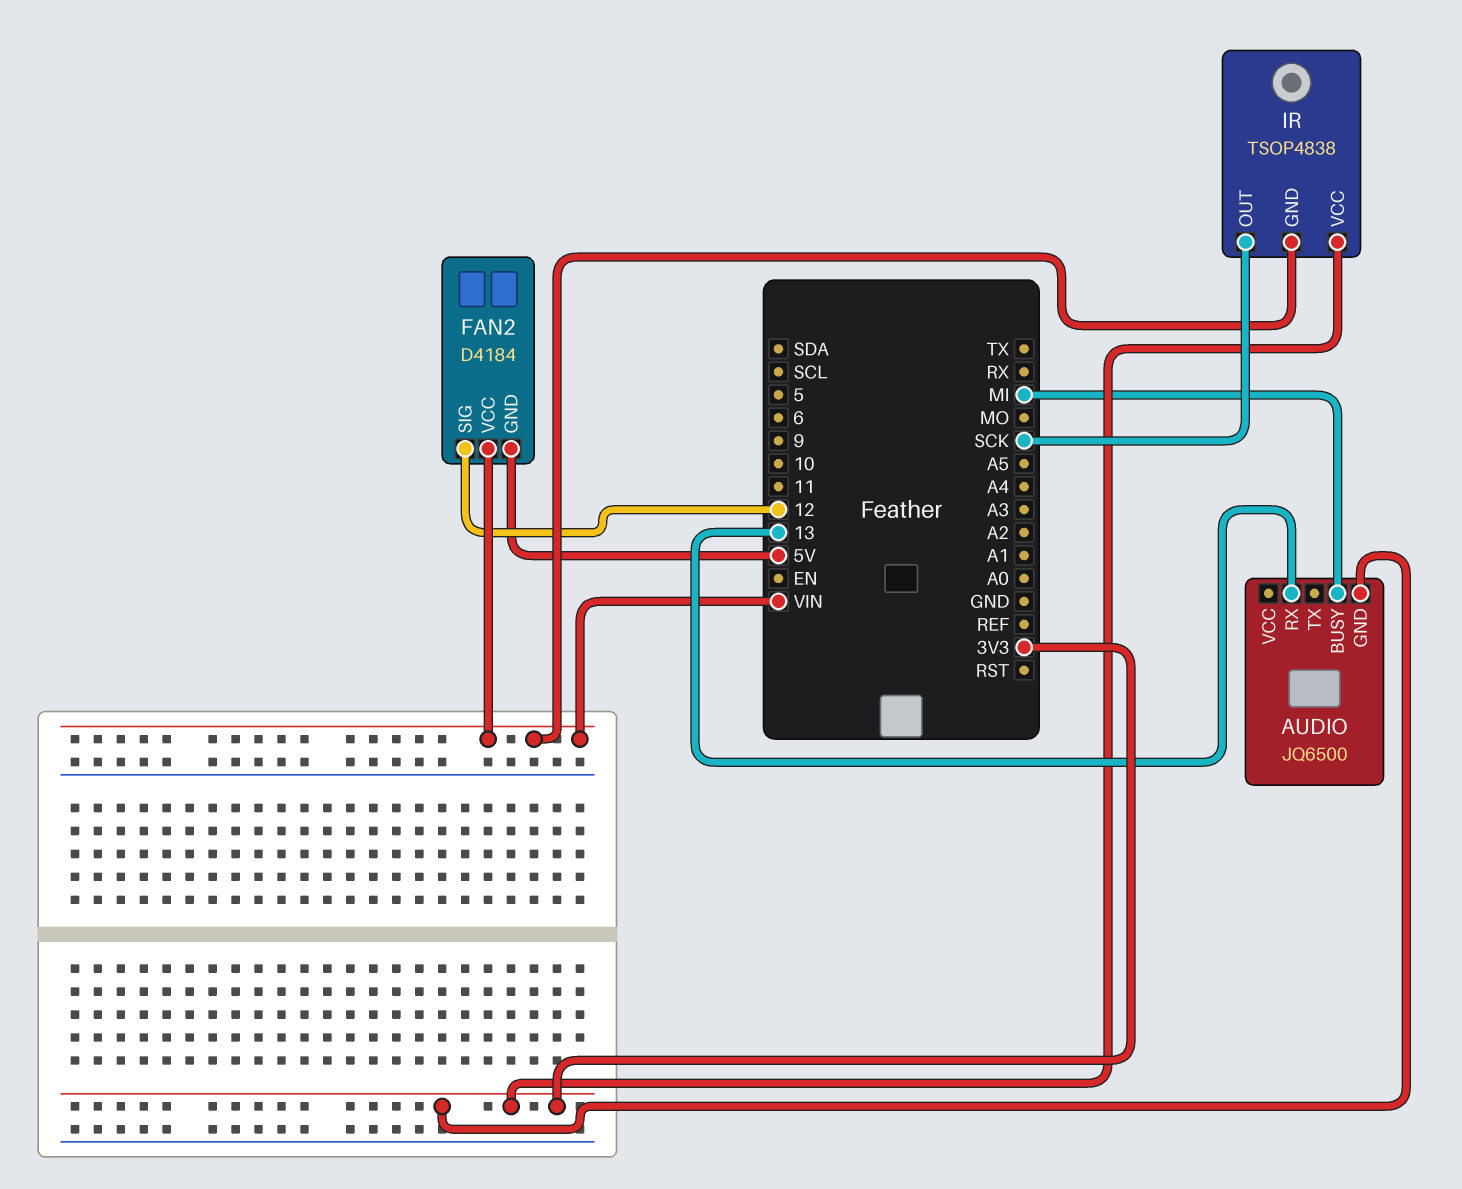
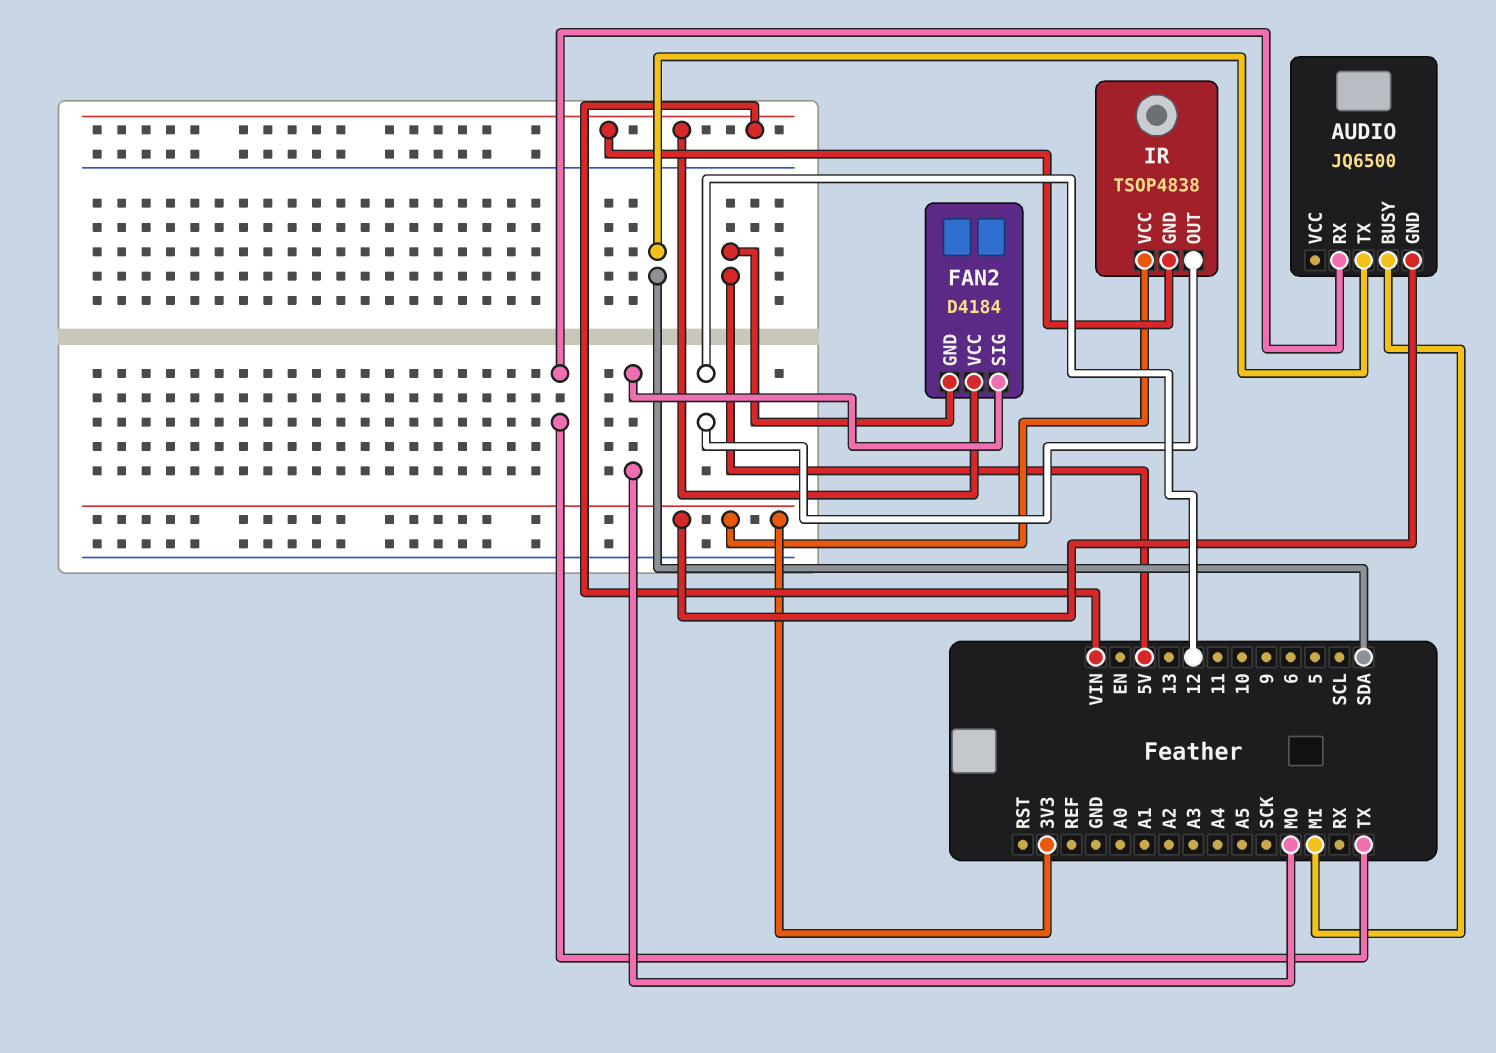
AUDIO pin RX: 13 -> TX
AUDIO pin TX: none -> SDA
FAN2 pin SIG: 12 -> MO
IR pin OUT: SCK -> 12

